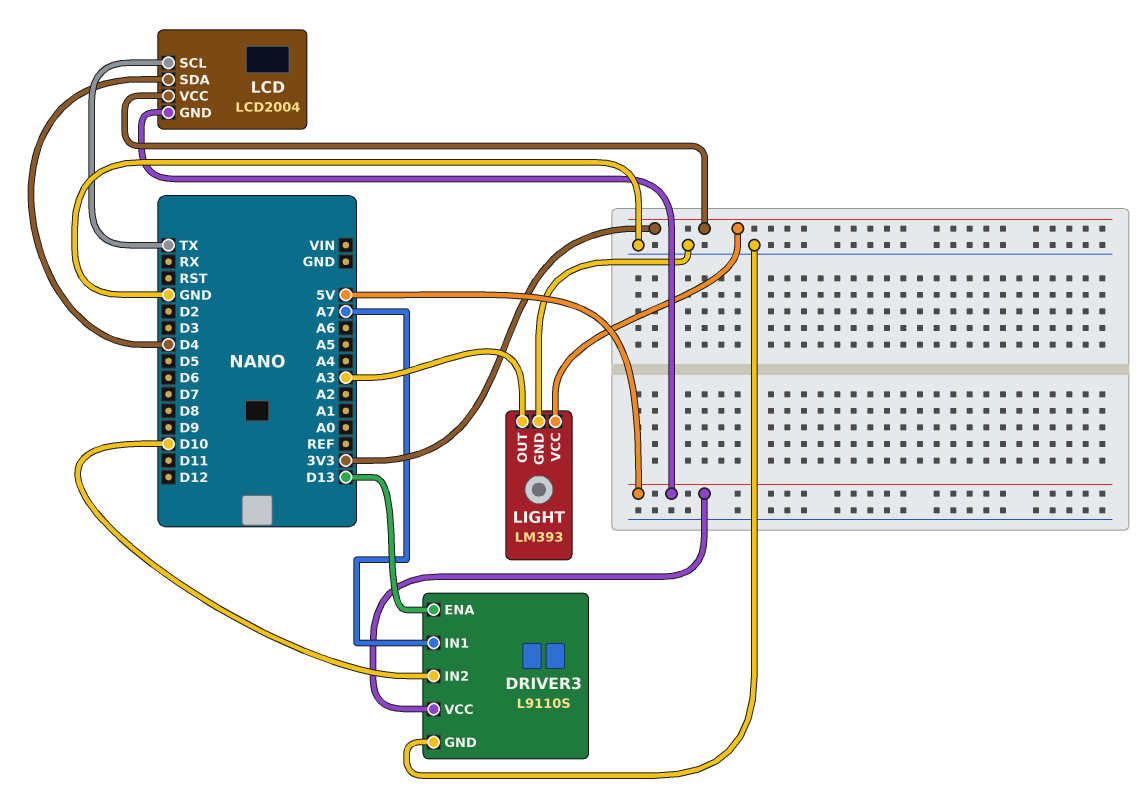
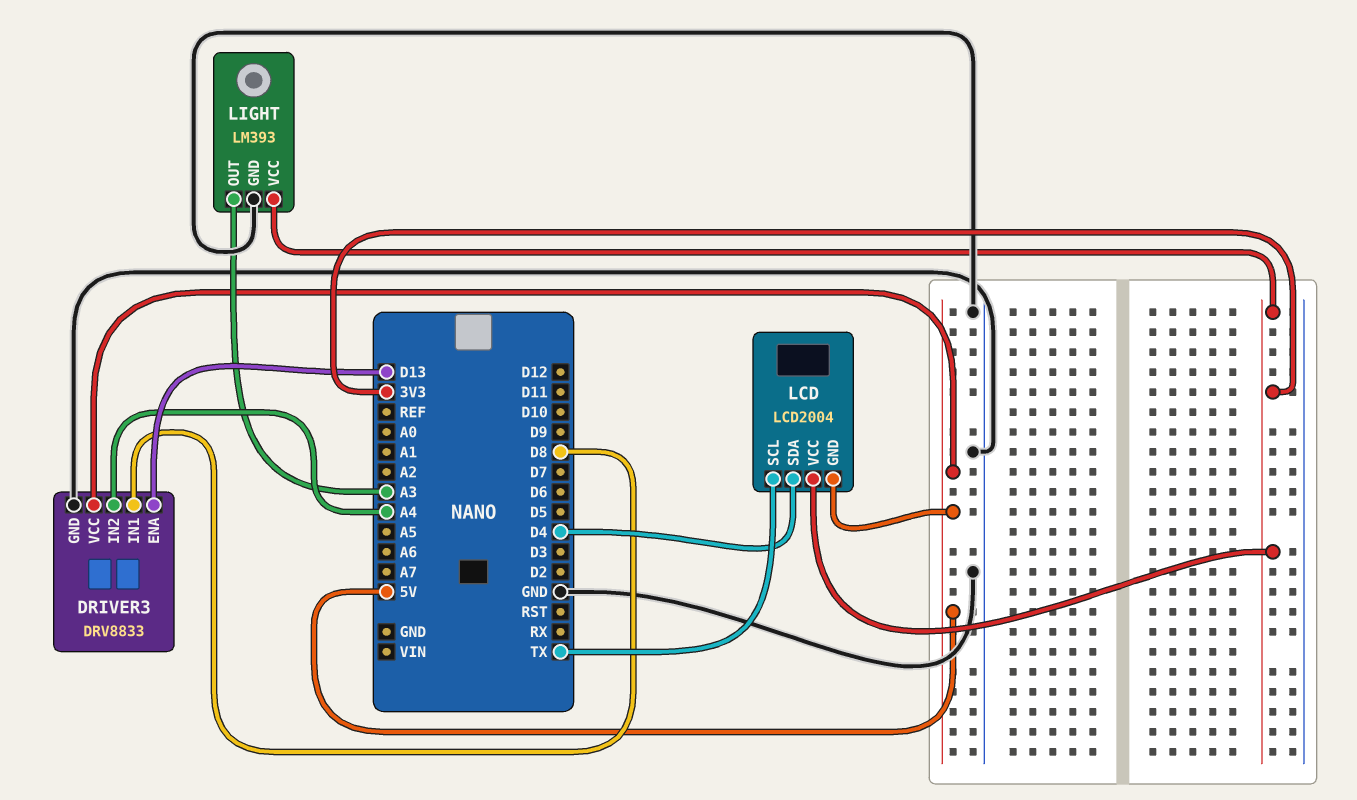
DRIVER3: L9110S -> DRV8833
DRIVER3 pin IN1: A7 -> D8
DRIVER3 pin IN2: D10 -> A4

